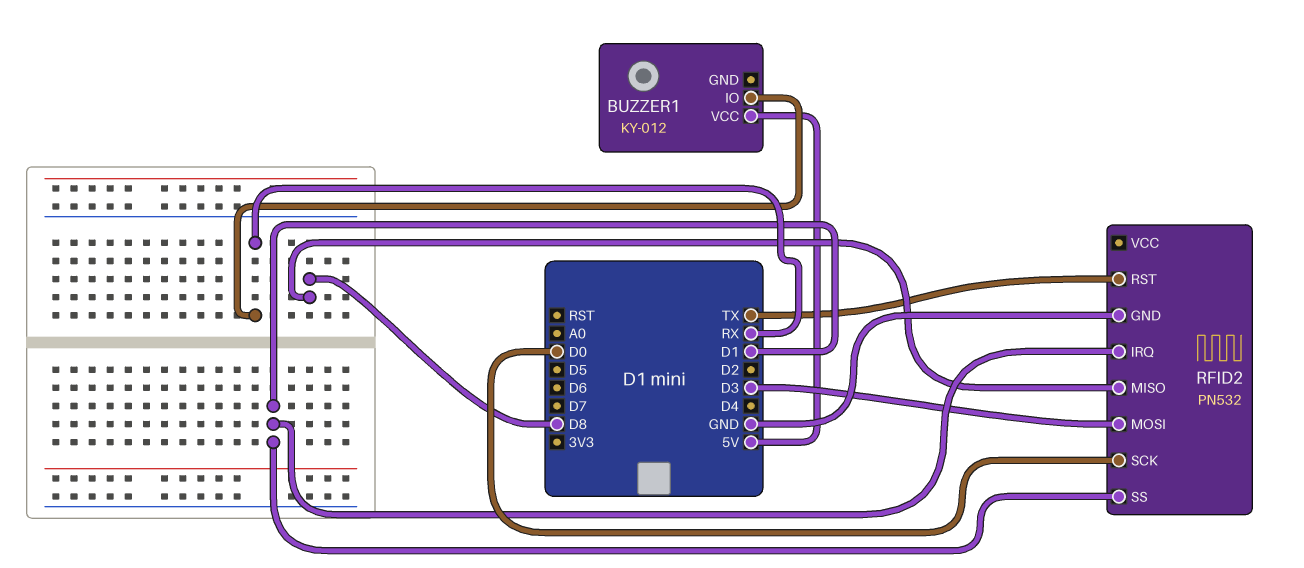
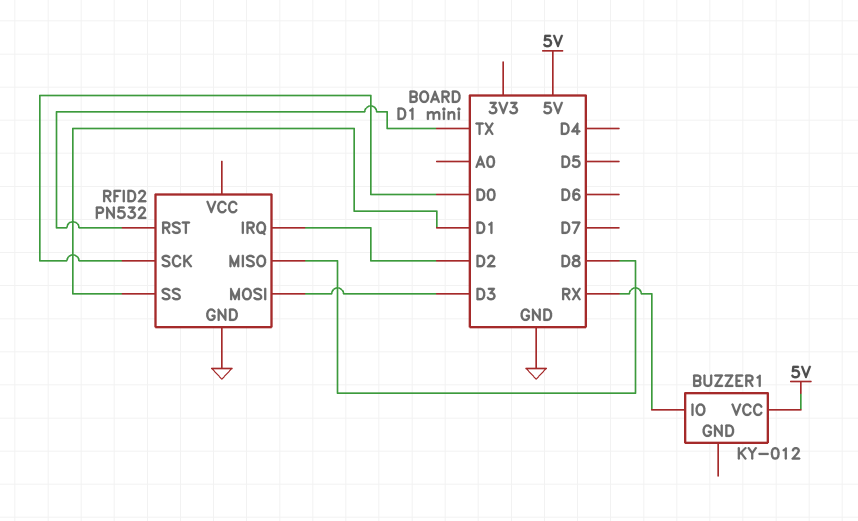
RFID2 pin IRQ: D1 -> D2

